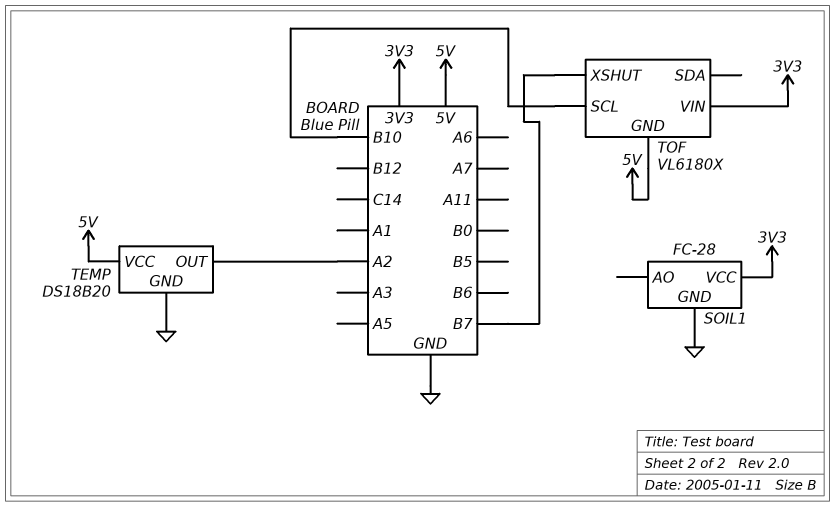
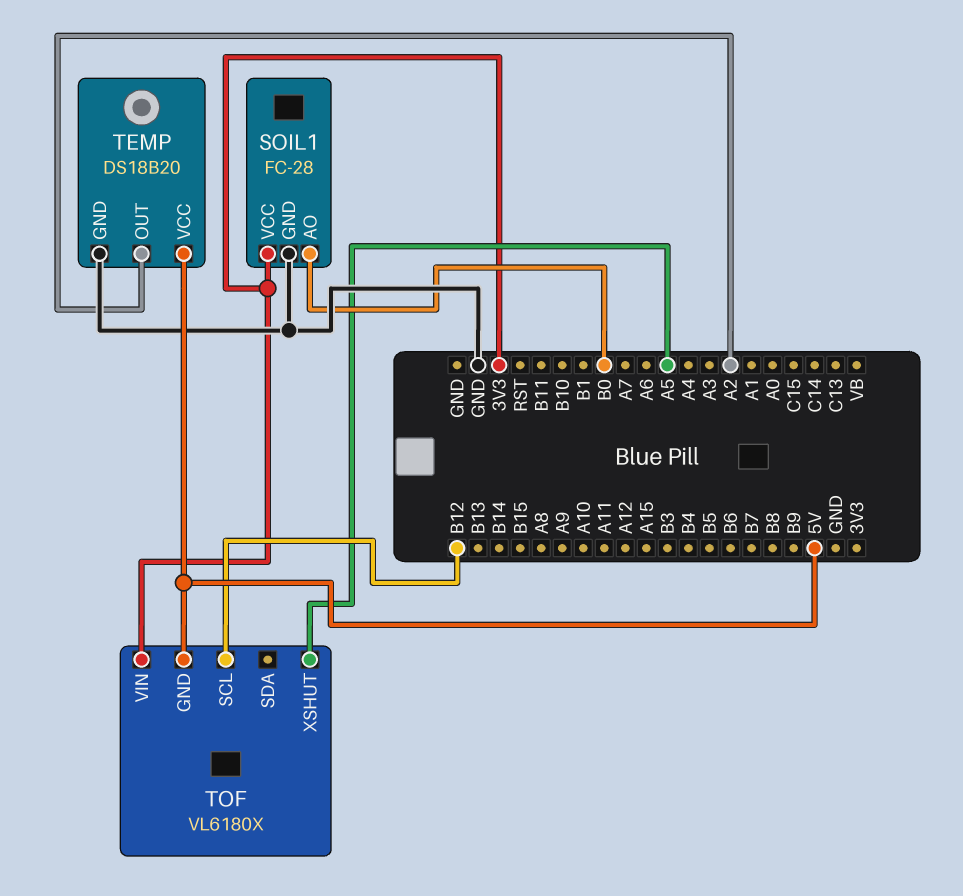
SOIL1 pin AO: none -> B0
TOF pin SCL: B10 -> B12
TOF pin XSHUT: B7 -> A5

